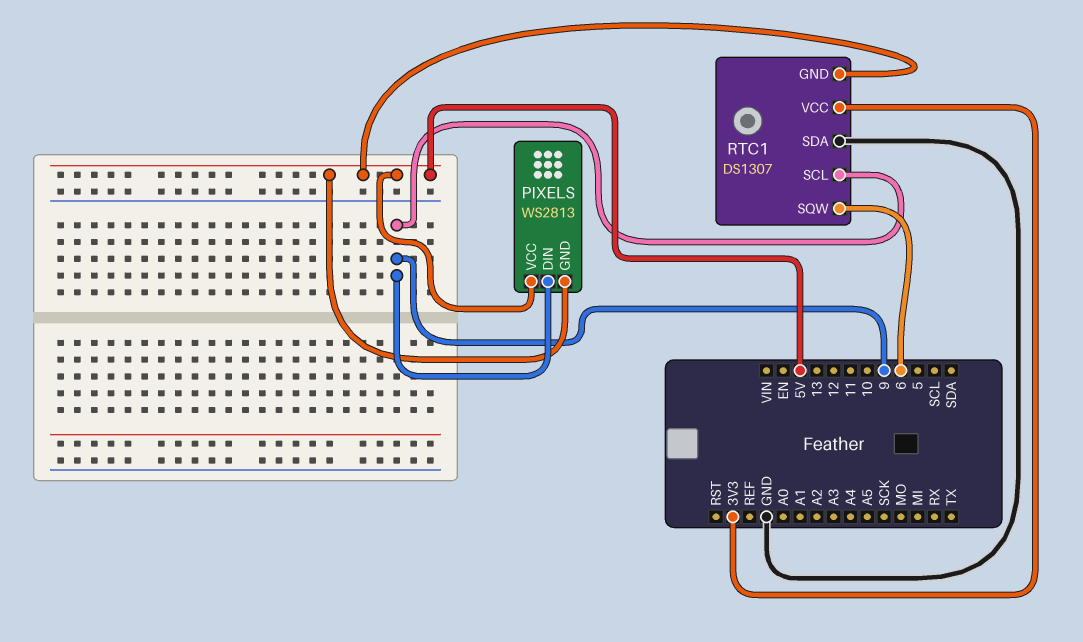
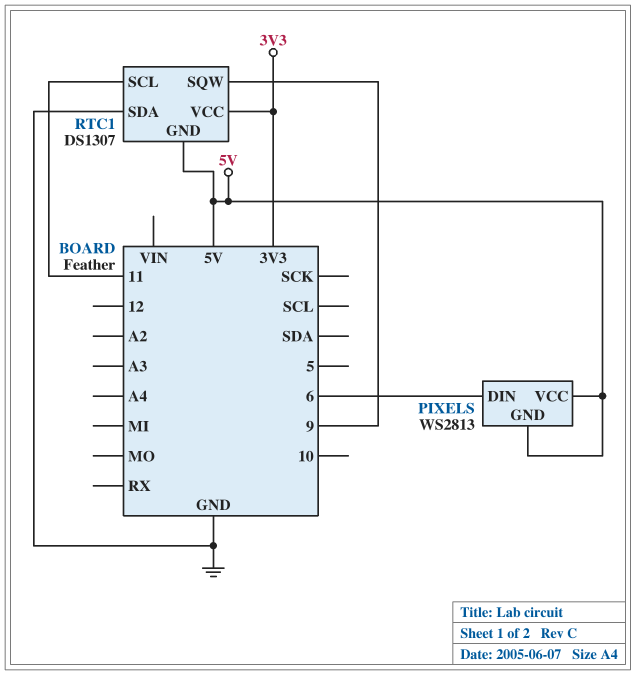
PIXELS pin DIN: 9 -> 6
RTC1 pin SCL: 9 -> 11
RTC1 pin SQW: 6 -> 9

